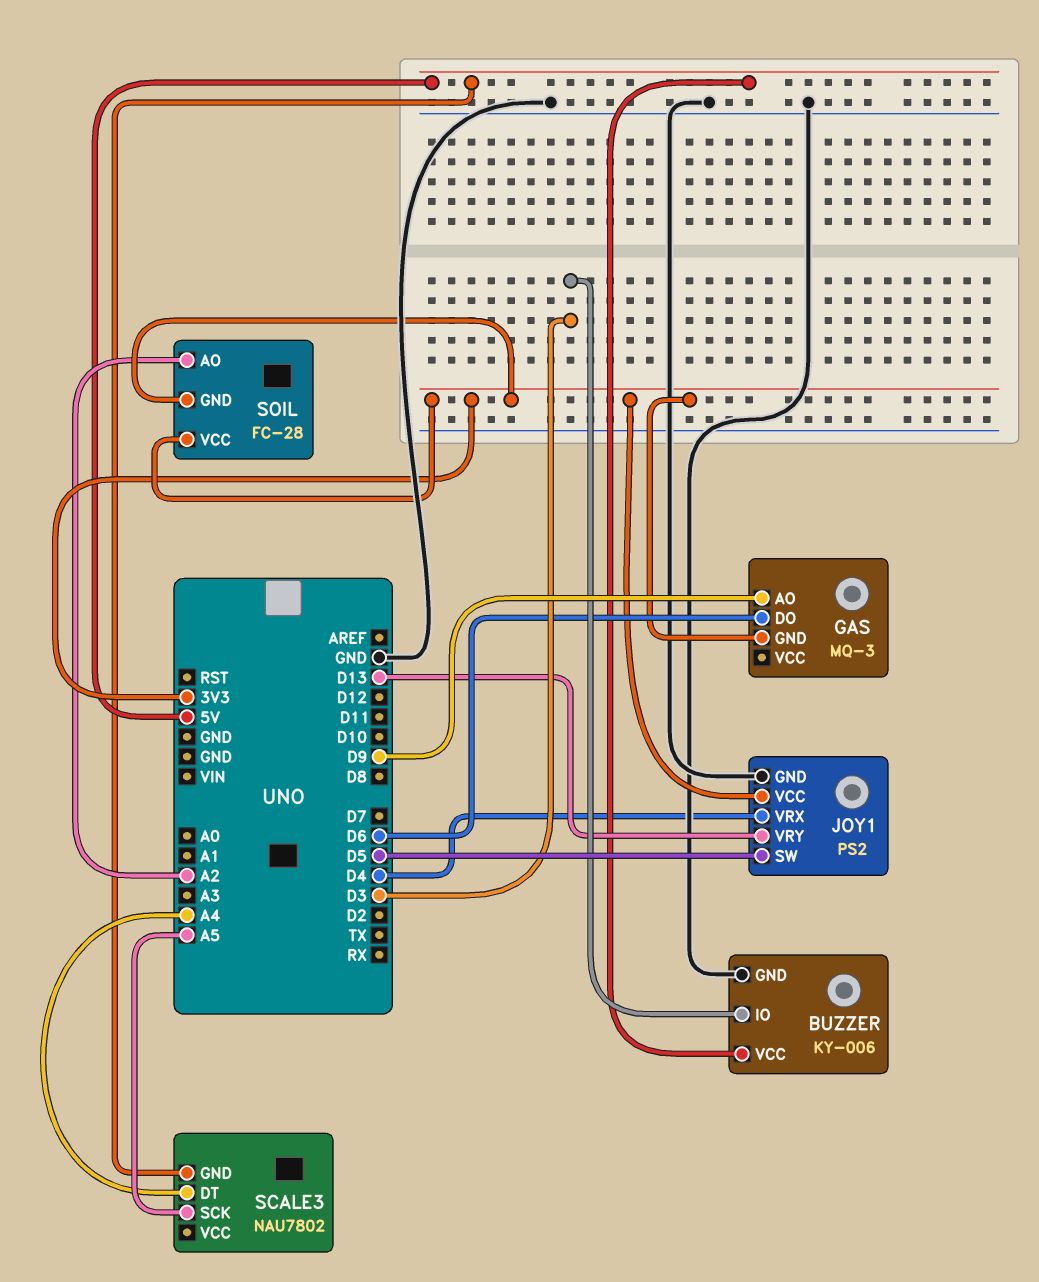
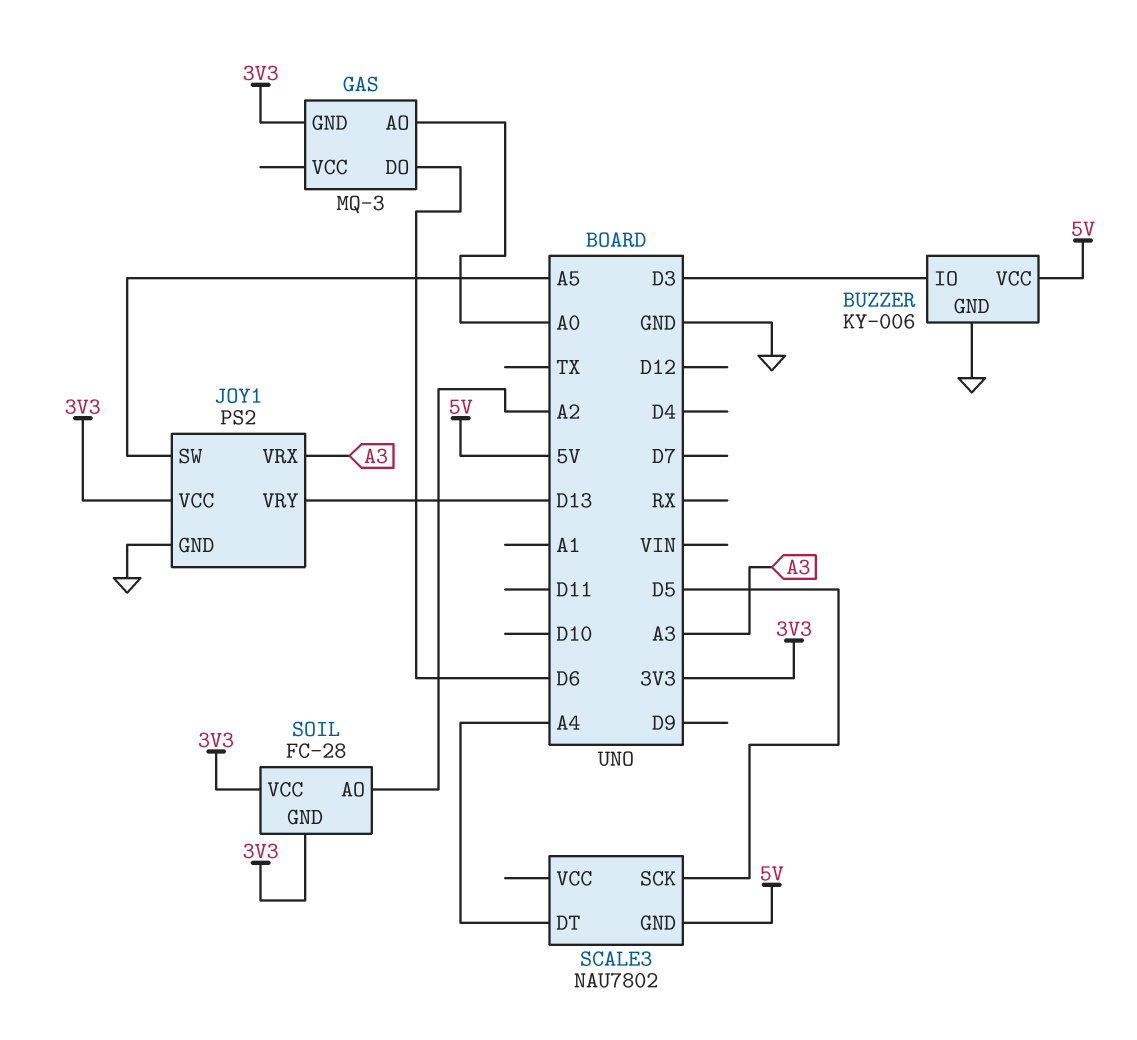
GAS pin AO: D9 -> A0
JOY1 pin SW: D5 -> A5
JOY1 pin VRX: D4 -> A3
SCALE3 pin SCK: A5 -> D5

